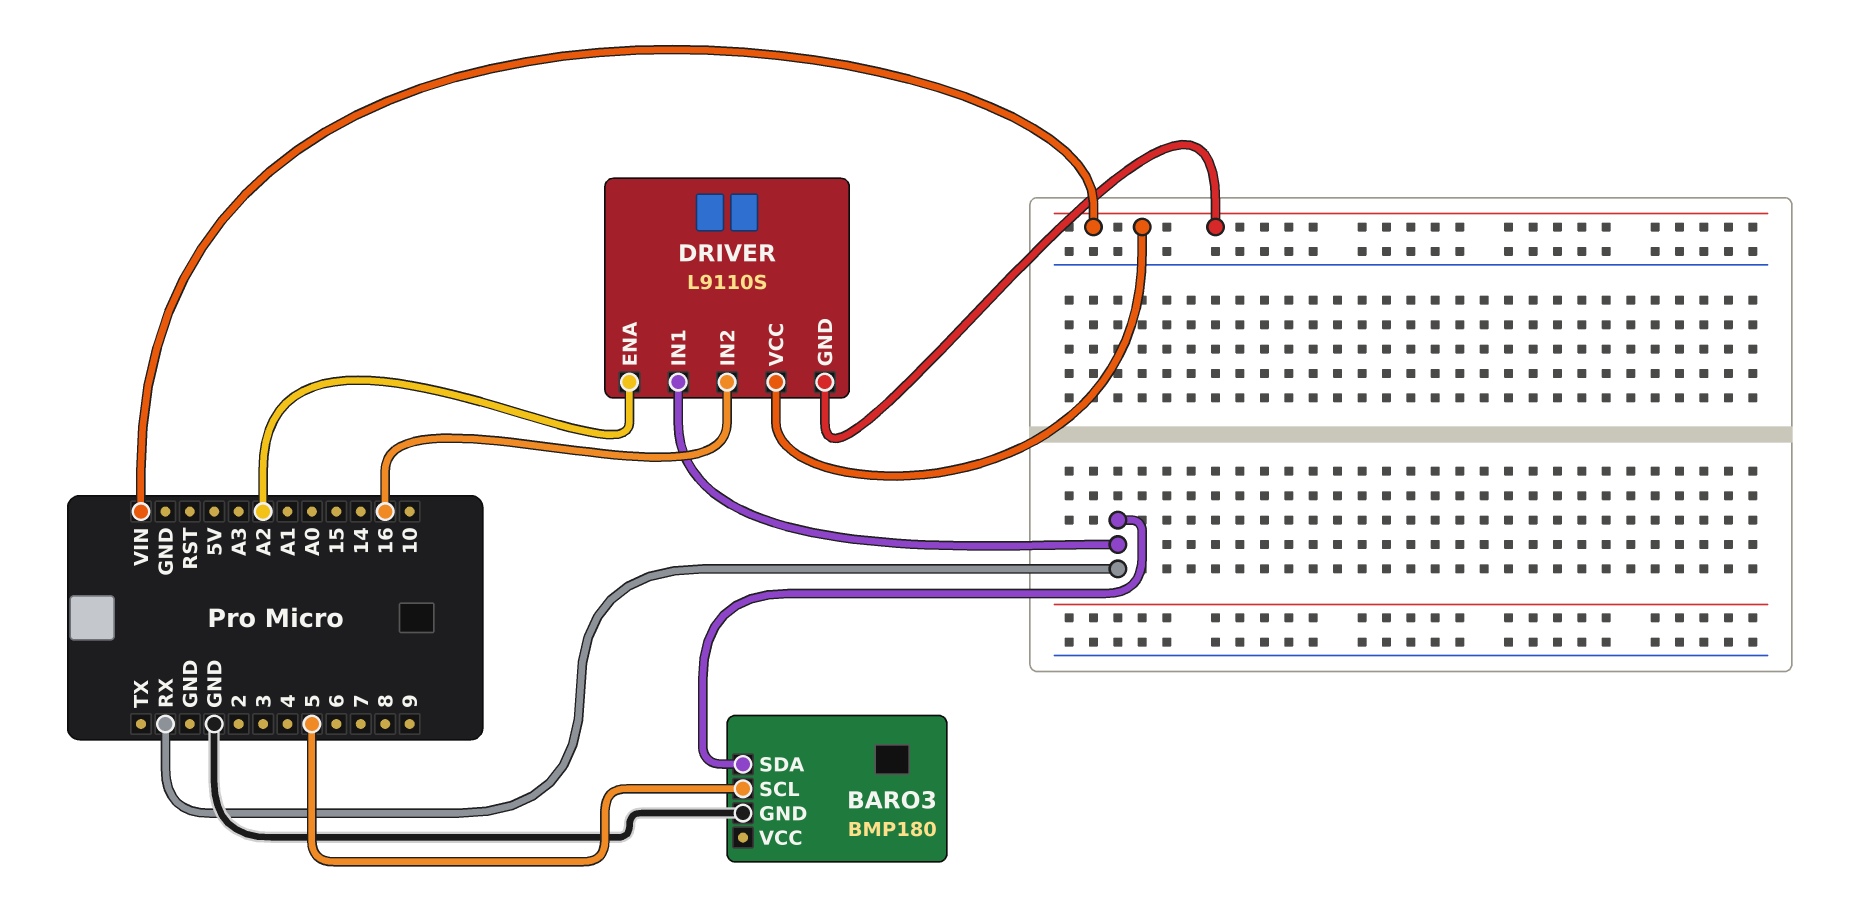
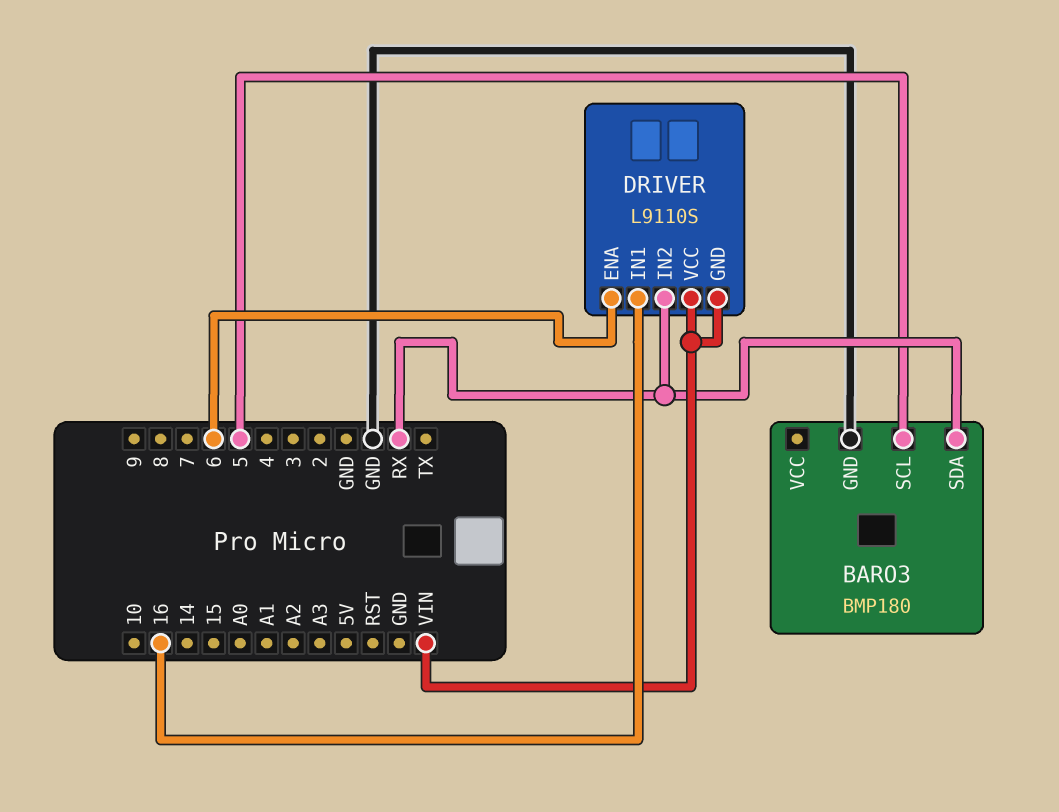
DRIVER pin ENA: A2 -> 6
DRIVER pin IN1: RX -> 16
DRIVER pin IN2: 16 -> RX

